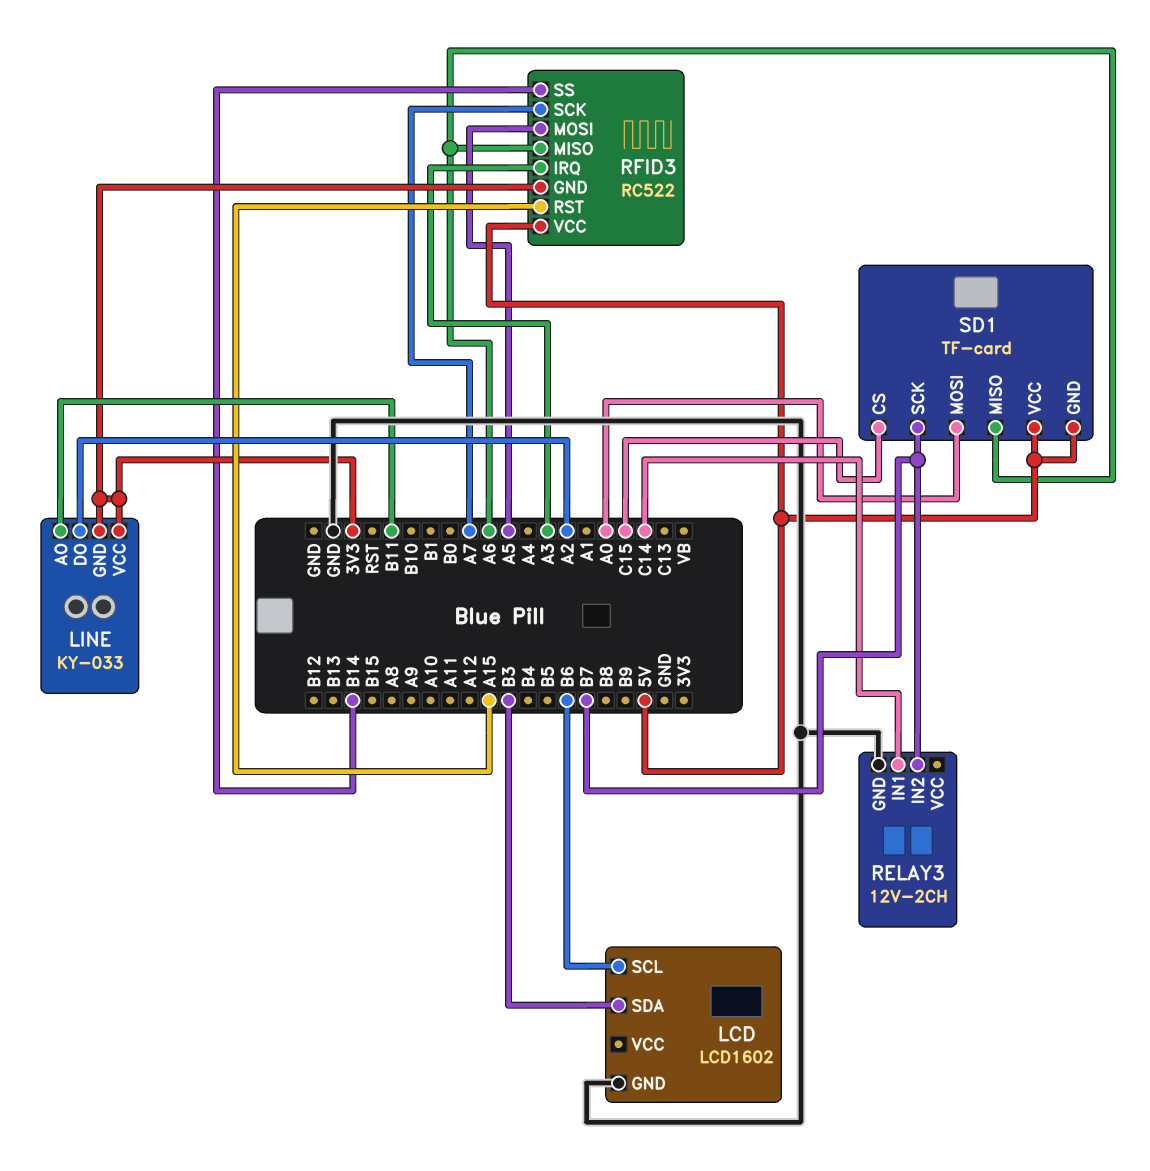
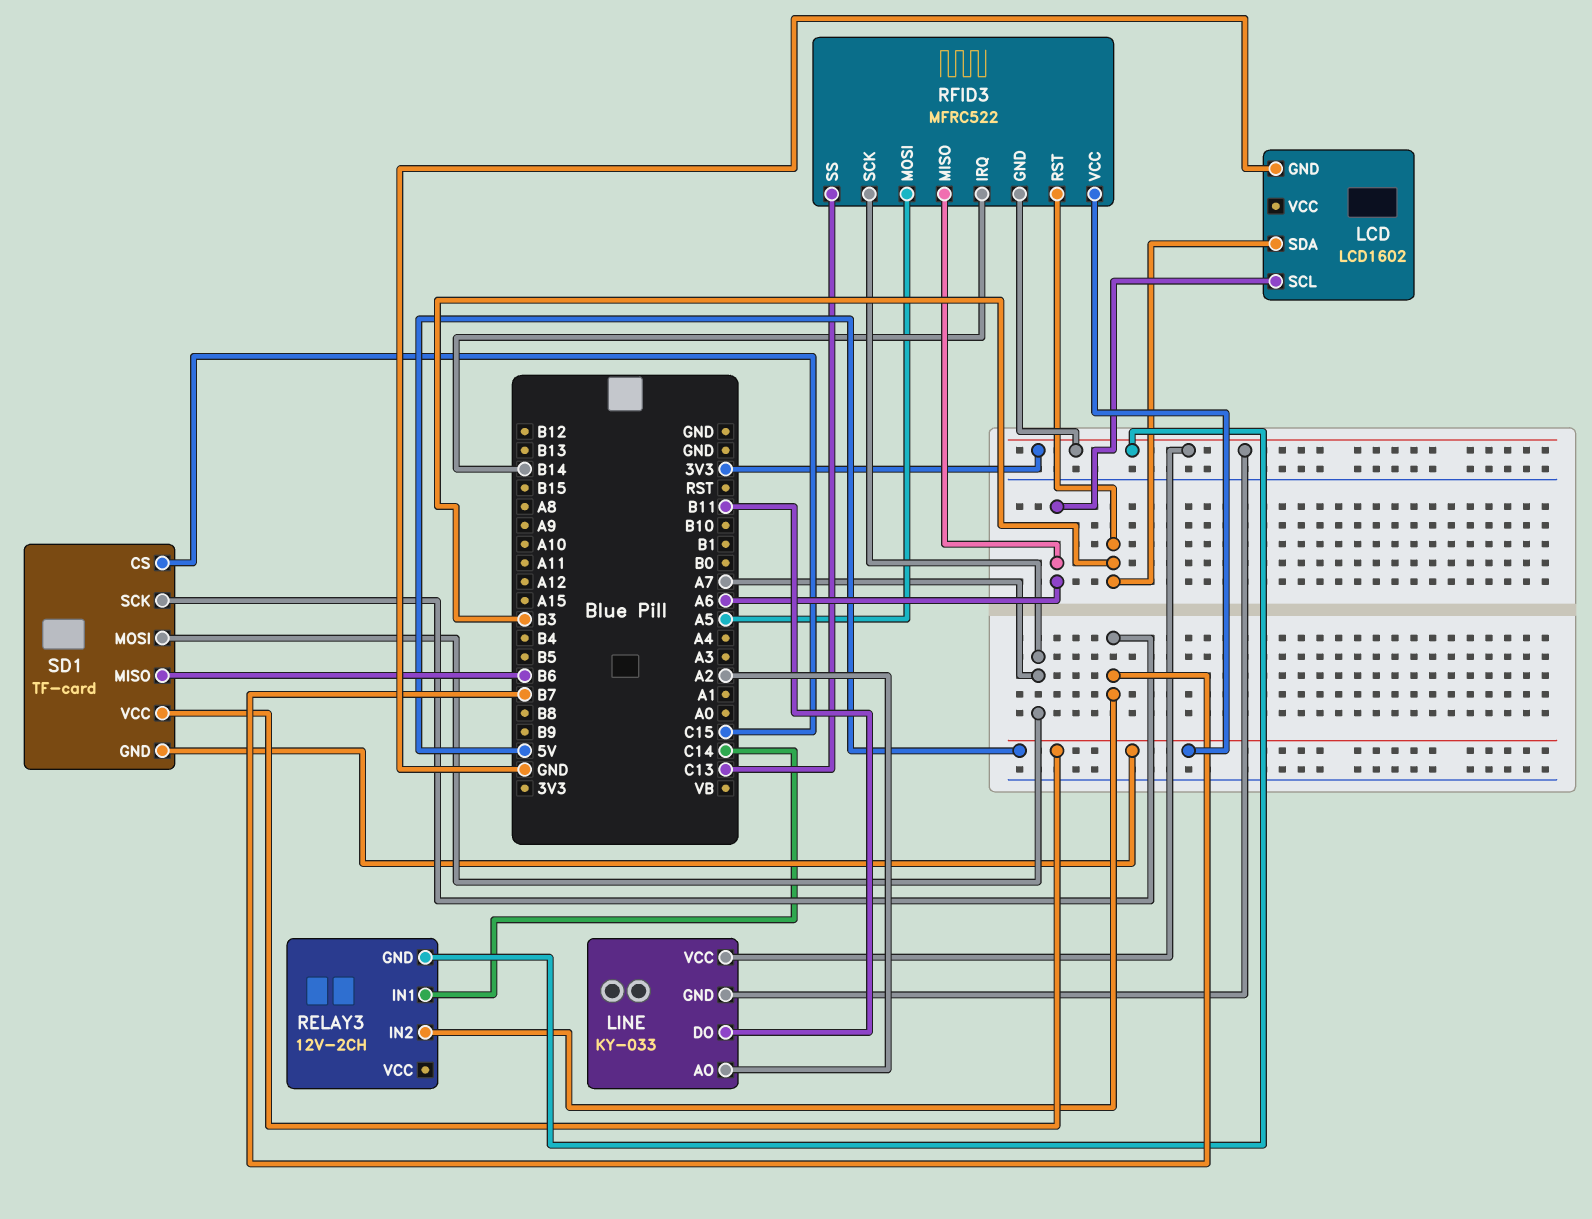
LCD pin SCL: B6 -> A6
LINE pin AO: B11 -> A2
LINE pin DO: A2 -> B11
RELAY3 pin GND: GND -> 3V3
RFID3: RC522 -> MFRC522
RFID3 pin IRQ: A3 -> B14
RFID3 pin RST: A15 -> B3
RFID3 pin SS: B14 -> C13
SD1 pin MISO: A6 -> B6
SD1 pin MOSI: A0 -> A7

